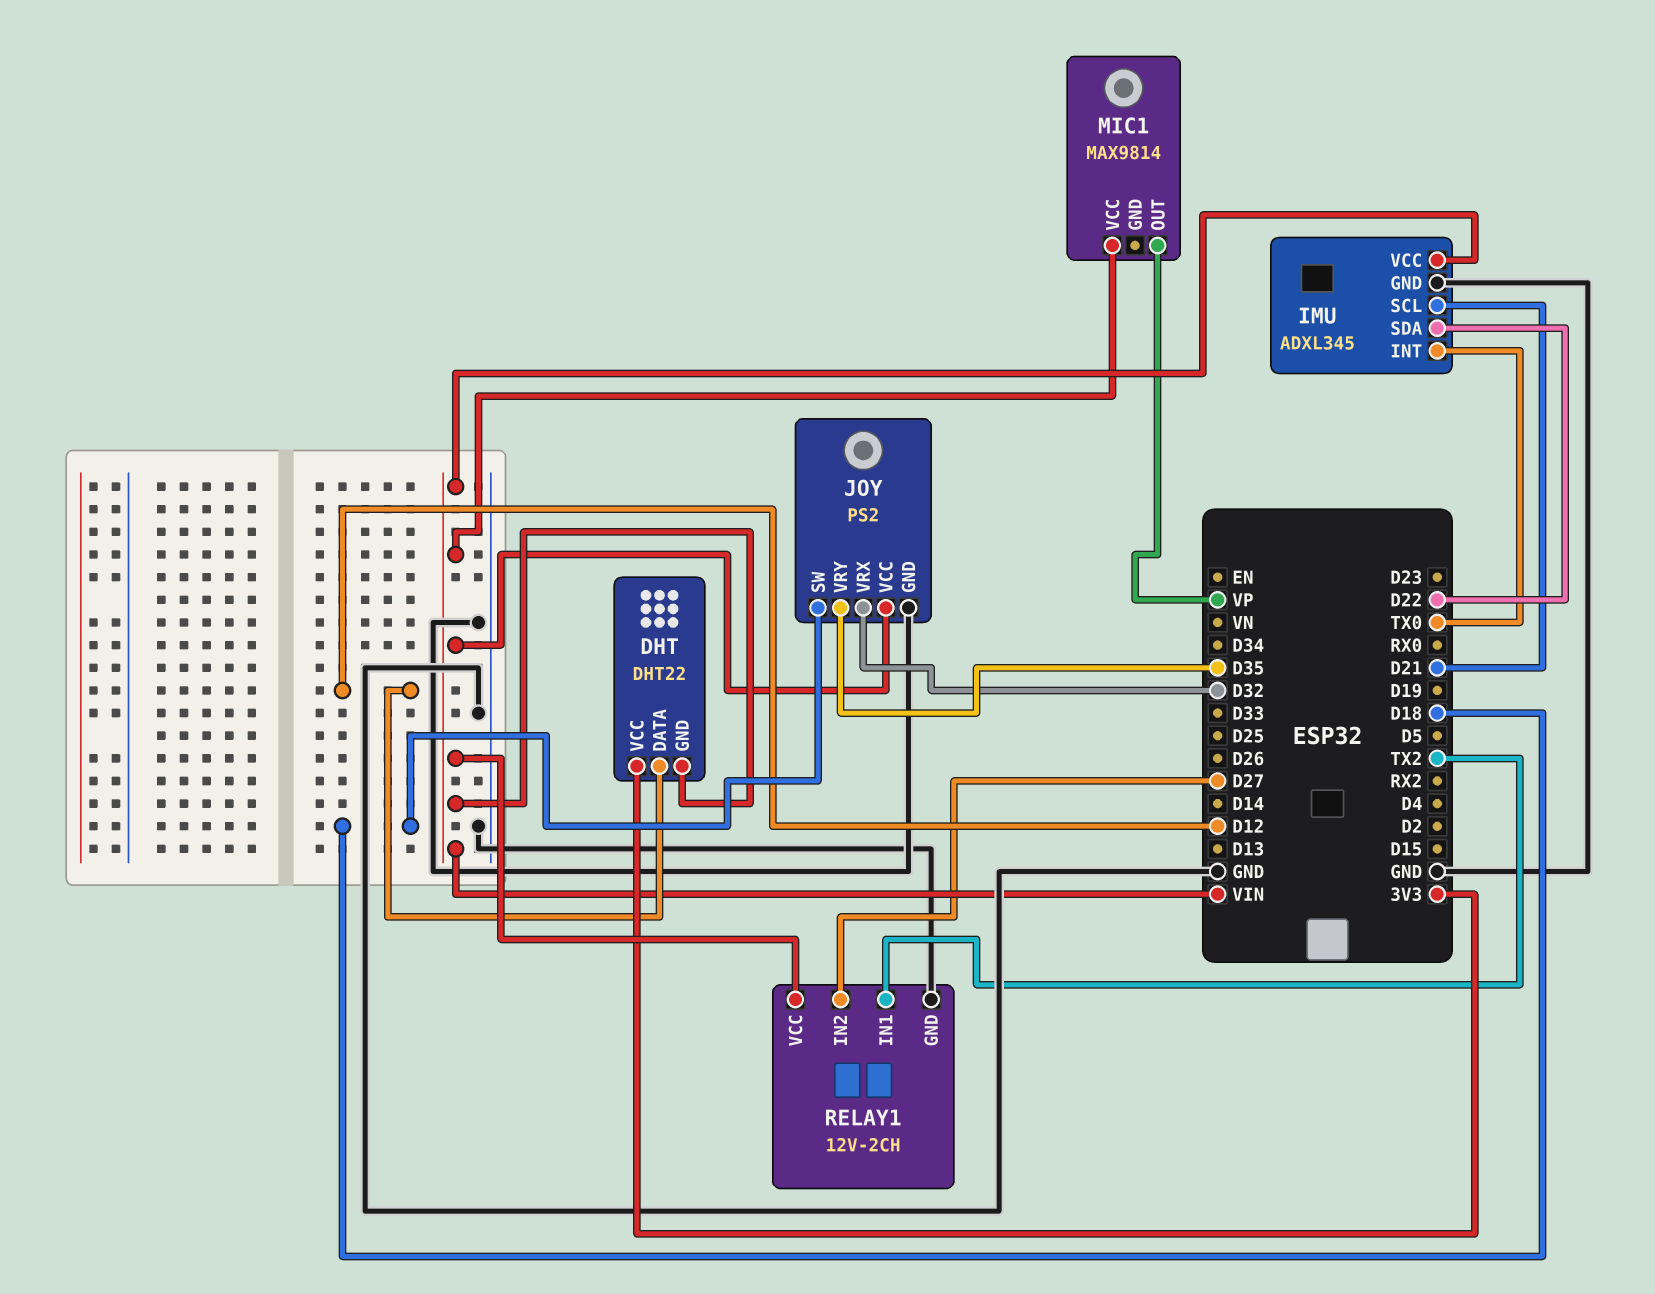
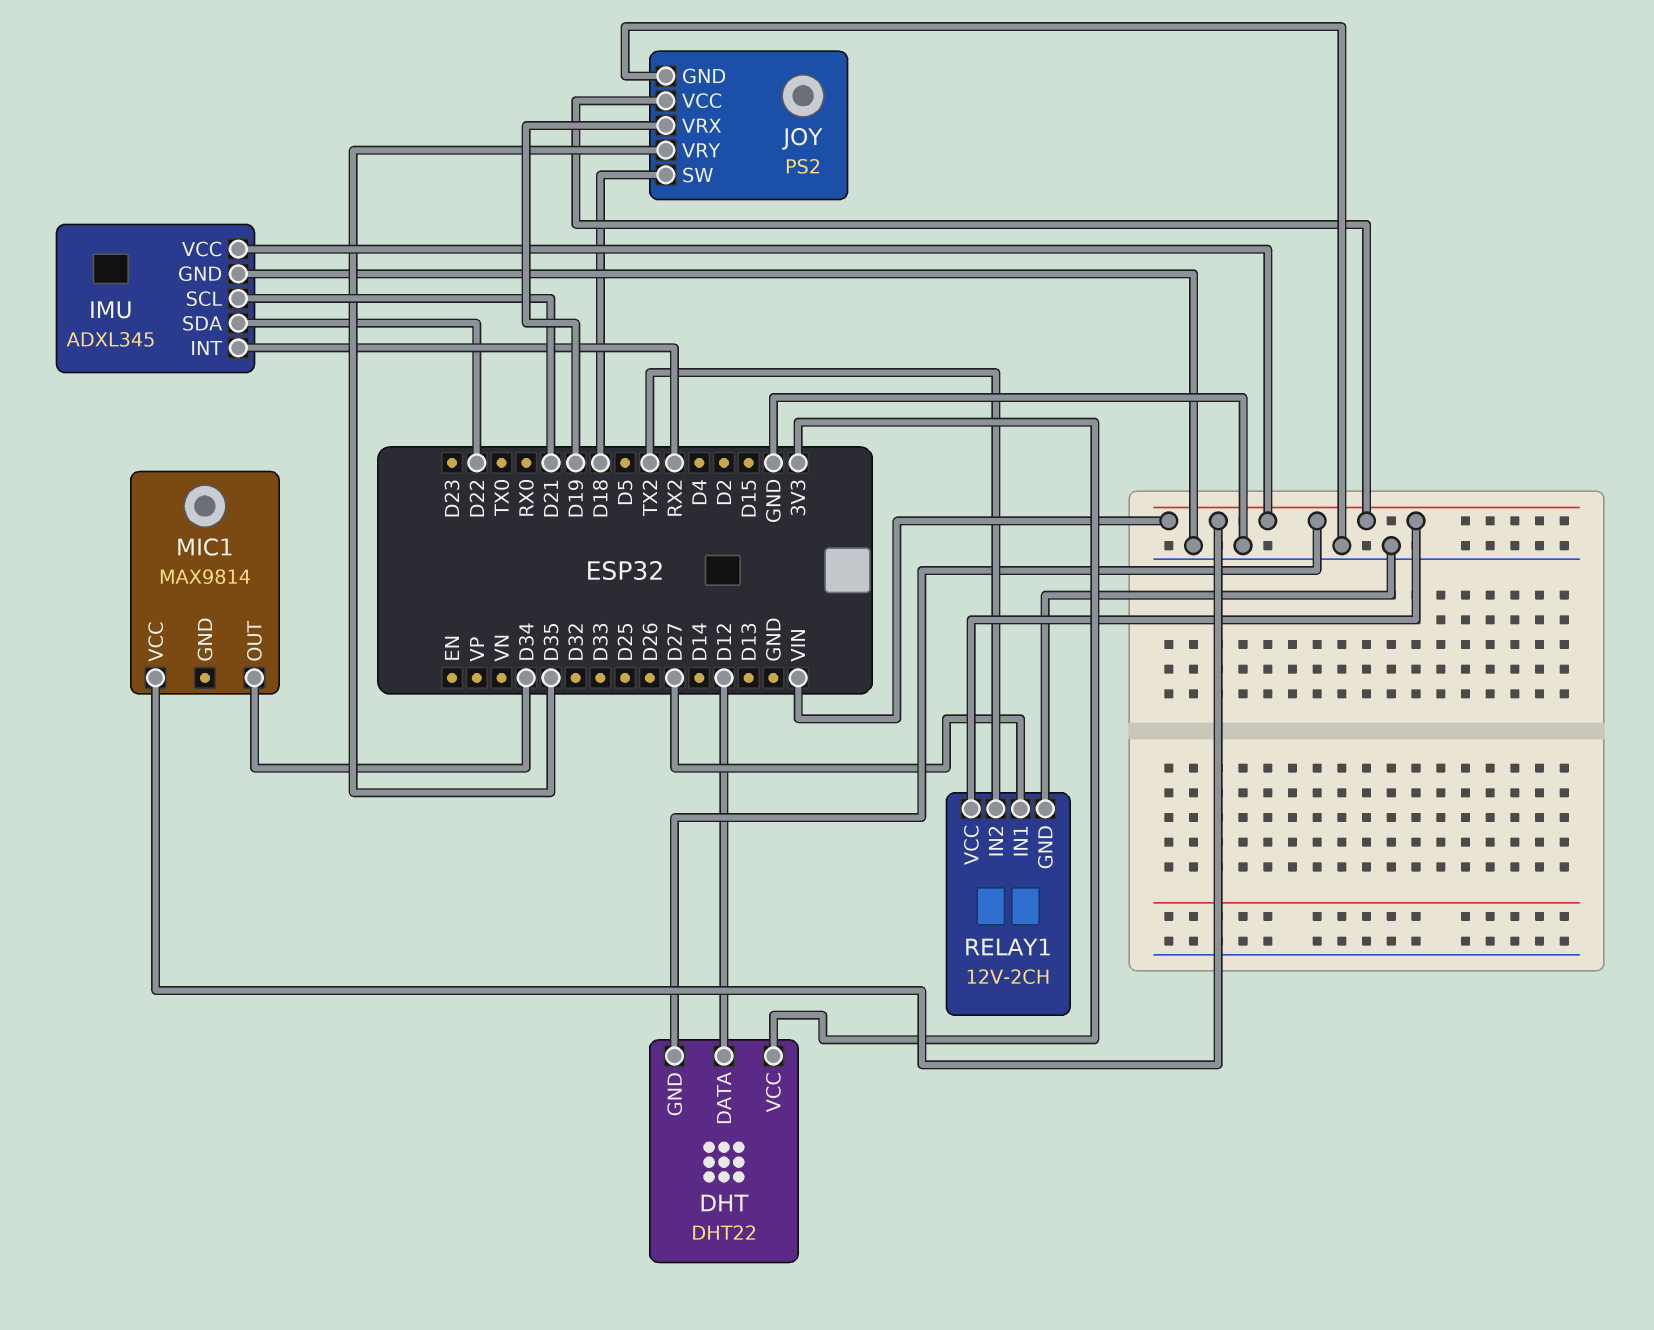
IMU pin INT: TX0 -> RX2
JOY pin VRX: D32 -> D19
MIC1 pin OUT: VP -> D34
RELAY1 pin IN1: TX2 -> D27
RELAY1 pin IN2: D27 -> TX2

